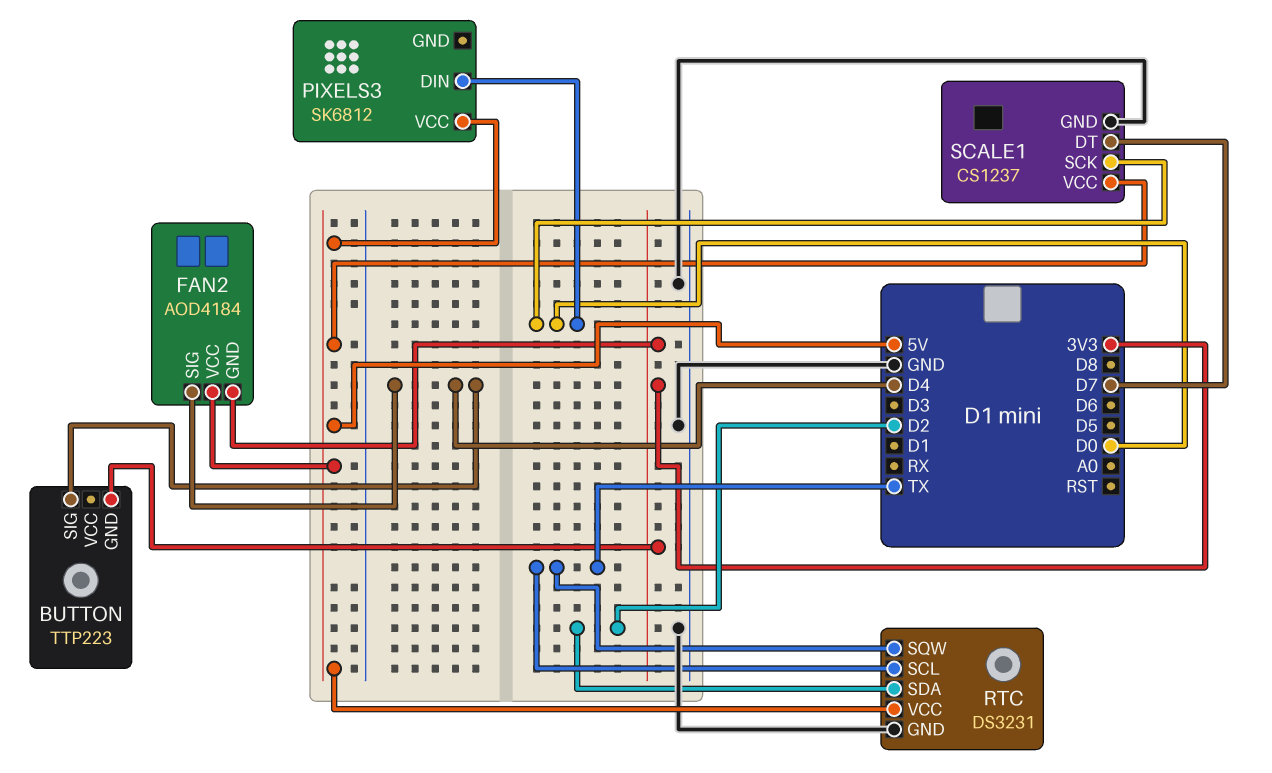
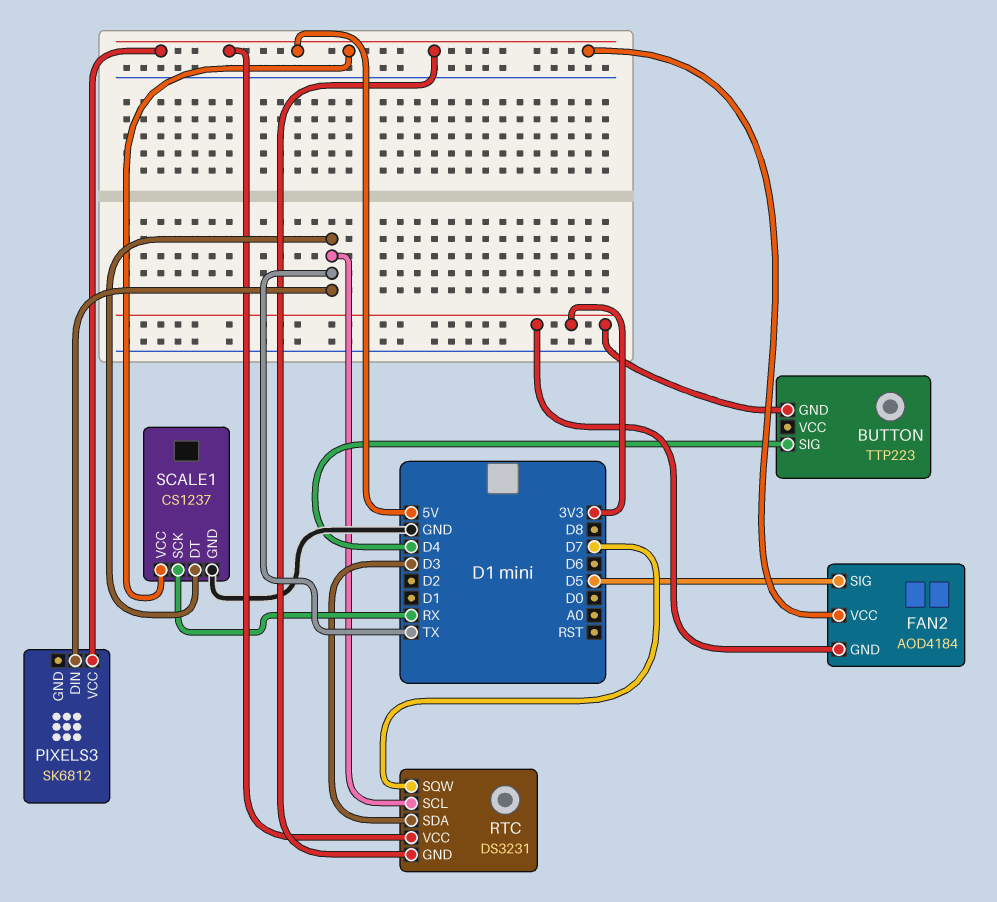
FAN2 pin SIG: D4 -> D5
PIXELS3 pin DIN: D0 -> TX
RTC pin GND: GND -> 5V
RTC pin SDA: D2 -> D3
RTC pin SQW: TX -> D7
SCALE1 pin DT: D7 -> TX
SCALE1 pin SCK: D0 -> RX

